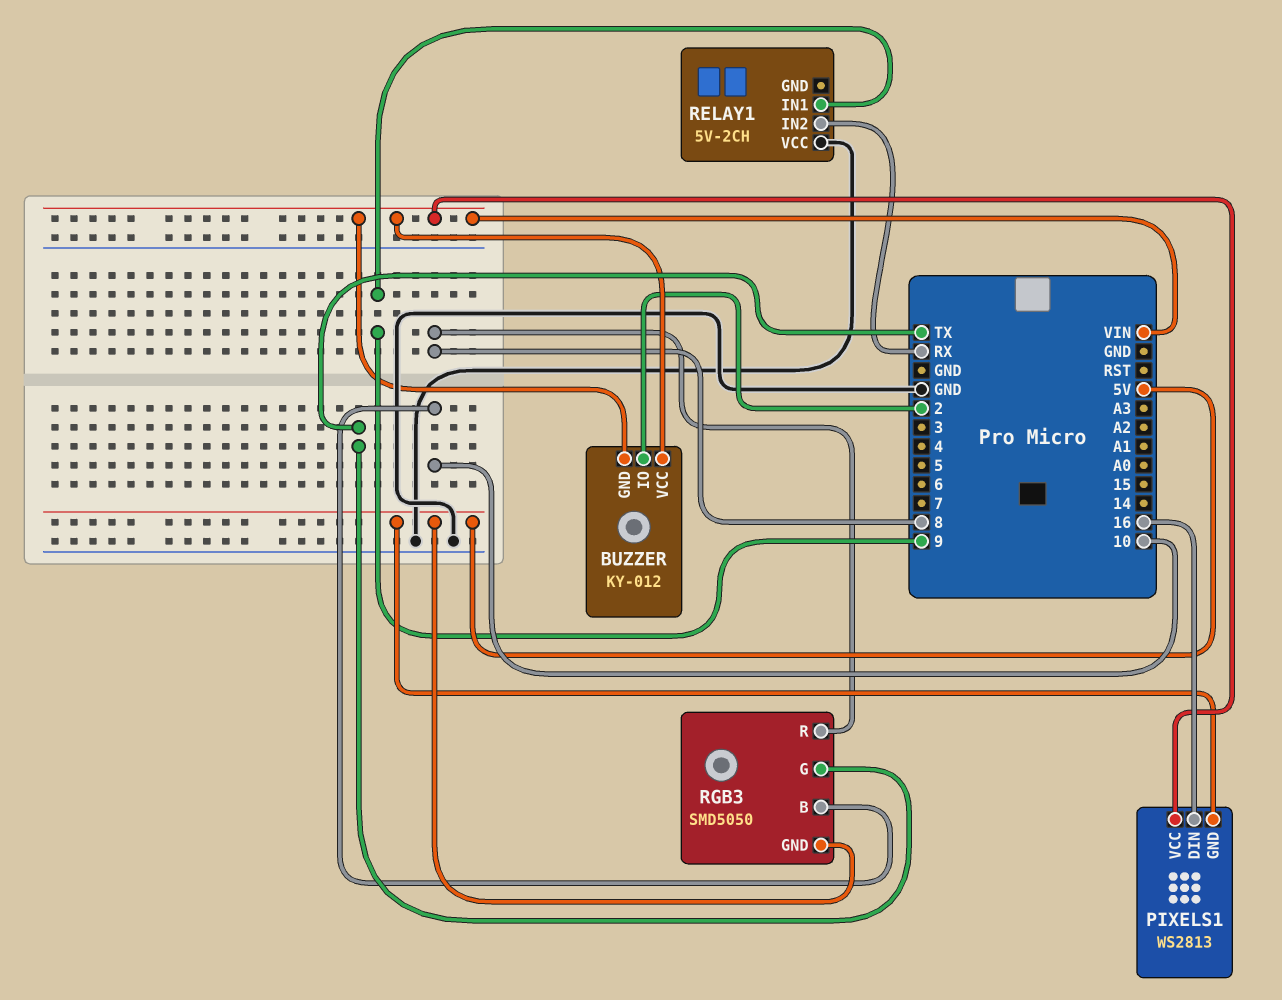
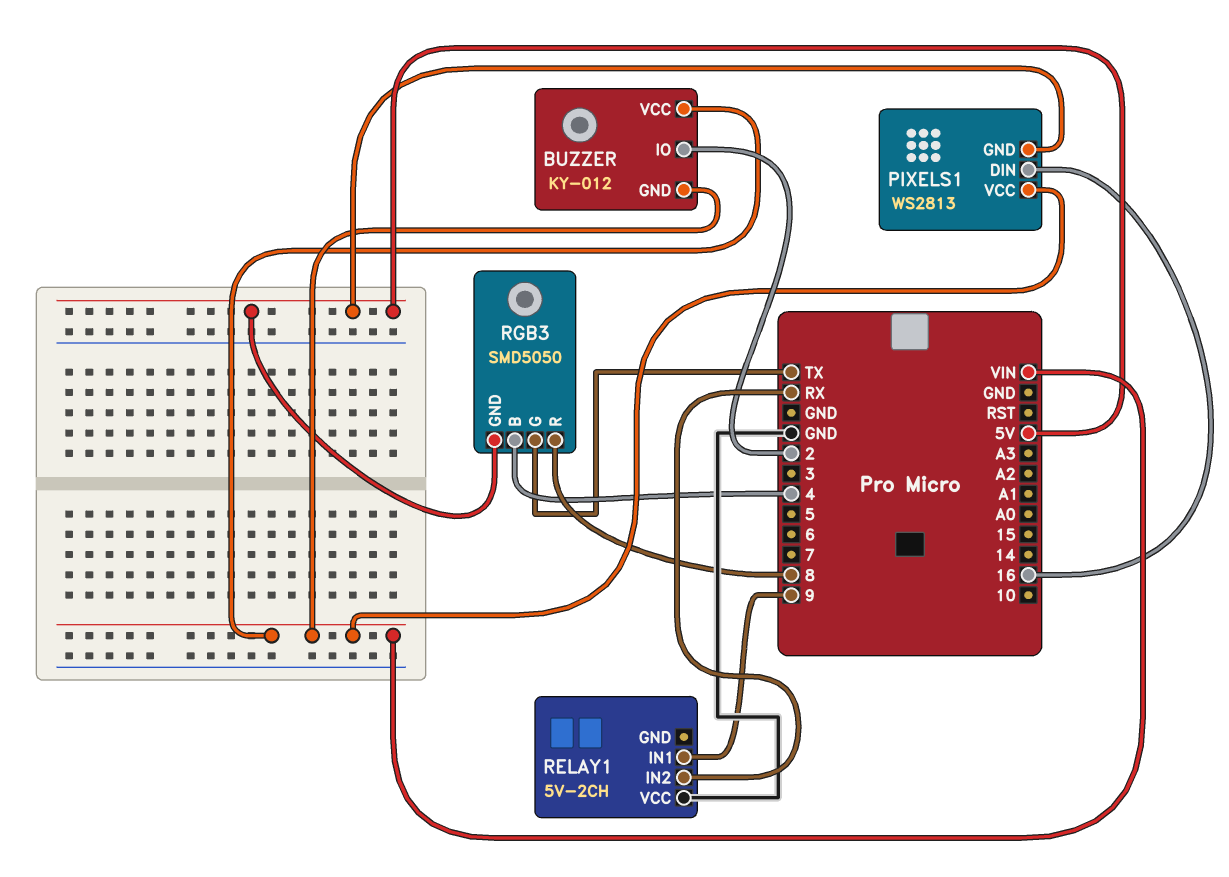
RGB3 pin B: 10 -> 4

